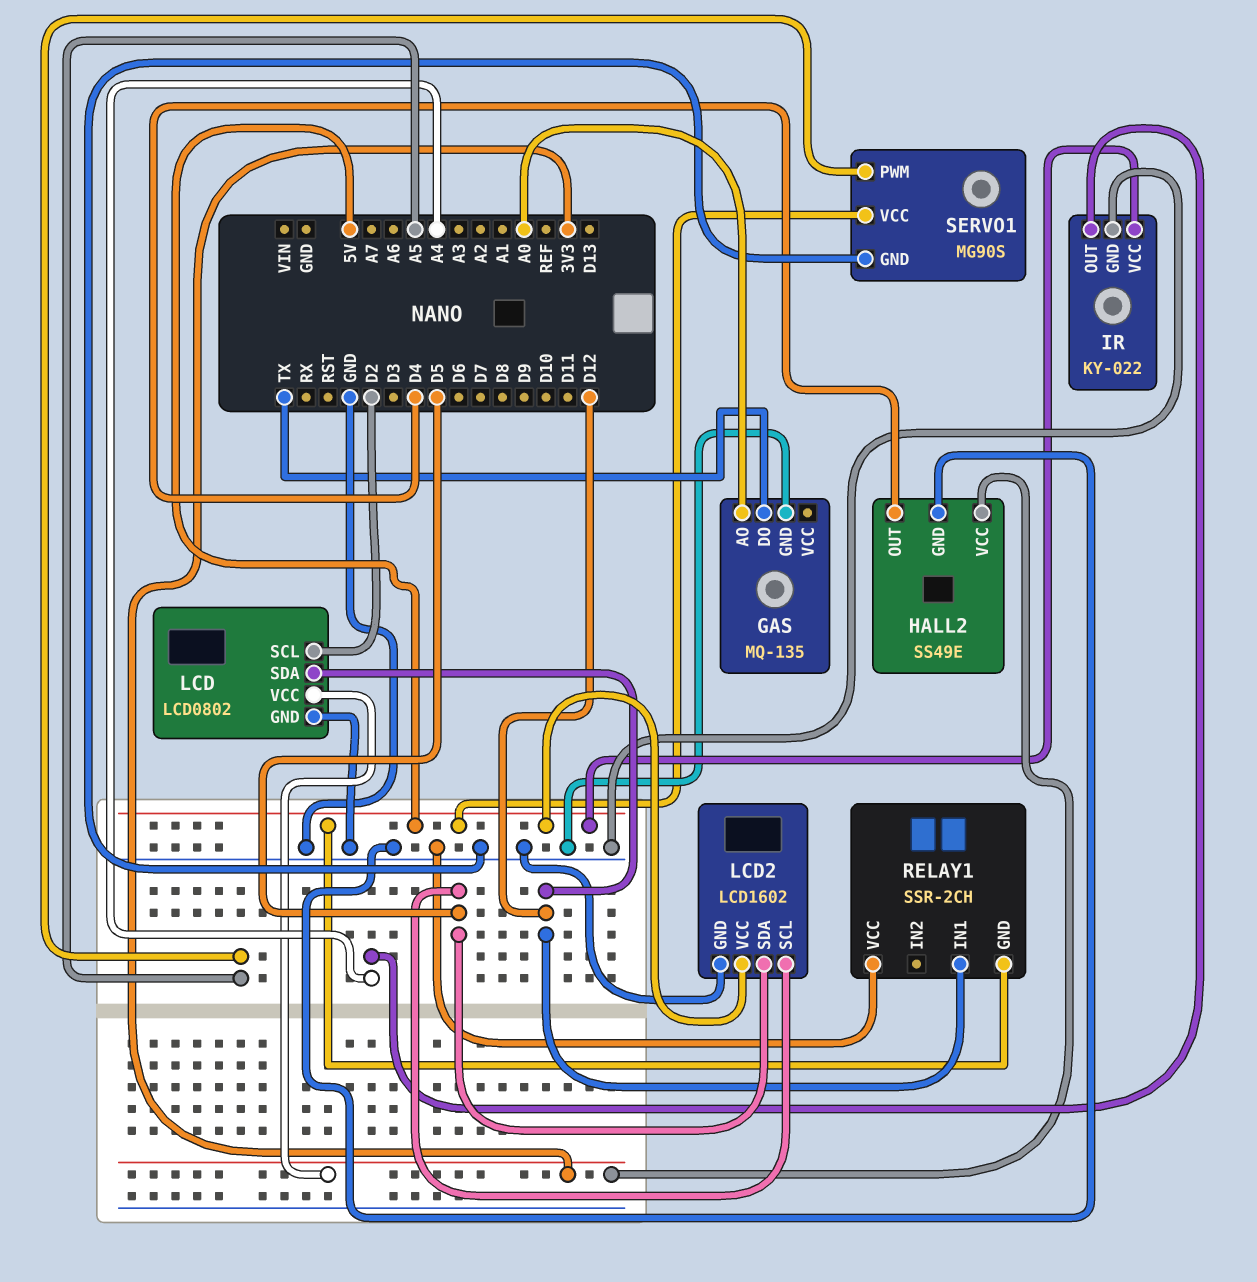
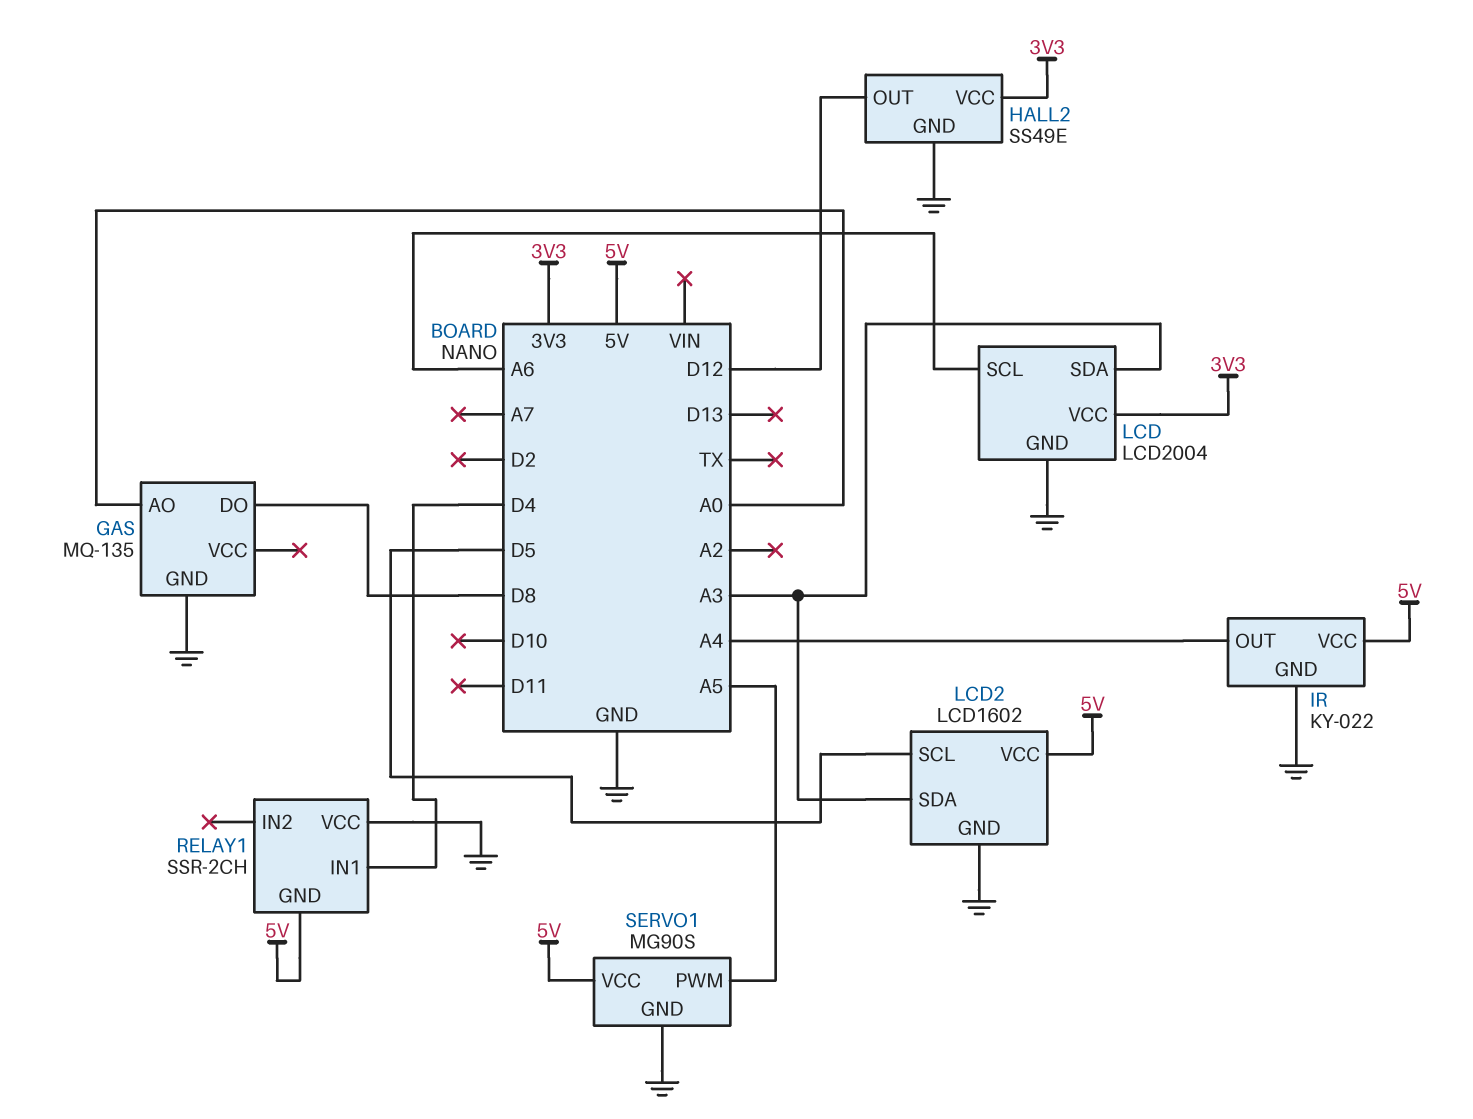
GAS pin DO: TX -> D8
HALL2 pin OUT: D4 -> D12
LCD: LCD0802 -> LCD2004
LCD pin SCL: D2 -> A6
LCD pin SDA: D12 -> A3
LCD2 pin SDA: D5 -> A3
RELAY1 pin IN1: D12 -> D4

